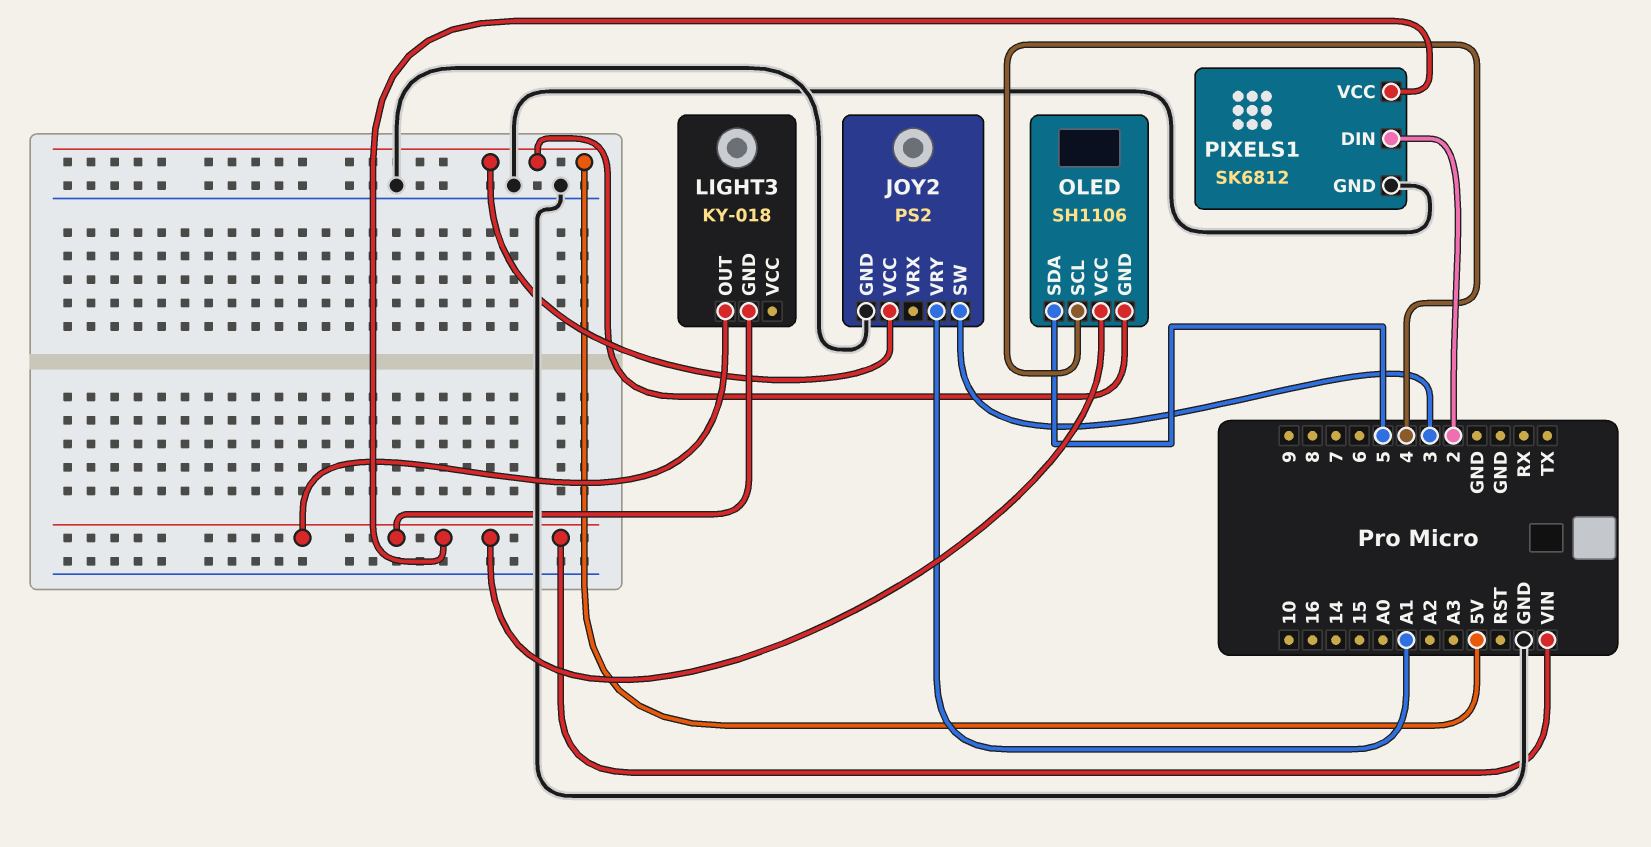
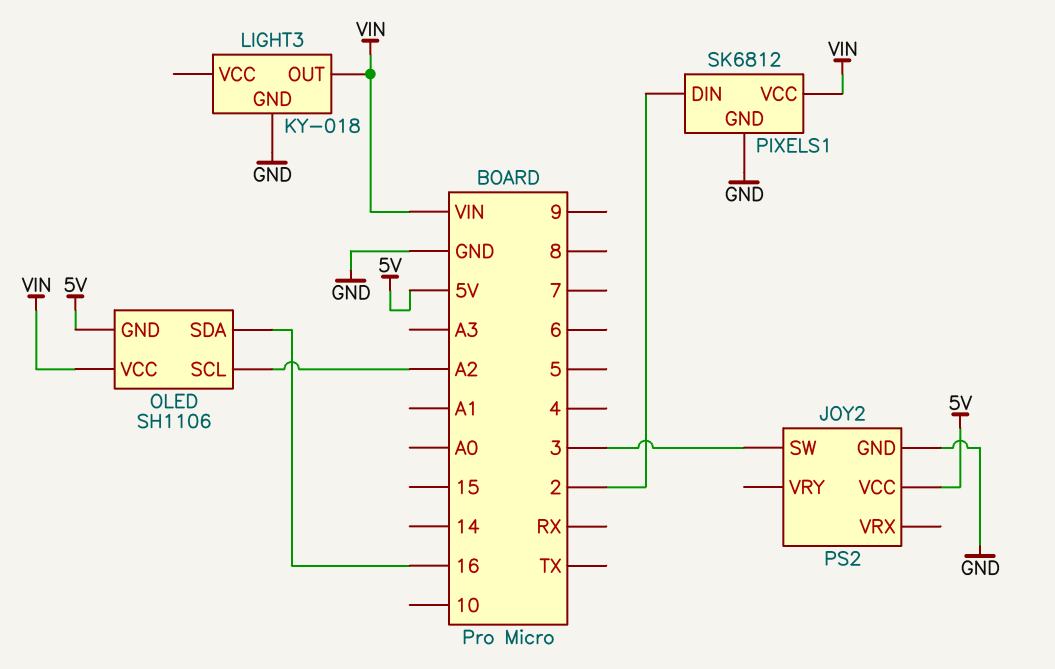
JOY2 pin VRY: A1 -> none
LIGHT3 pin GND: VIN -> GND
OLED pin SCL: 4 -> A2
OLED pin SDA: 5 -> 16

